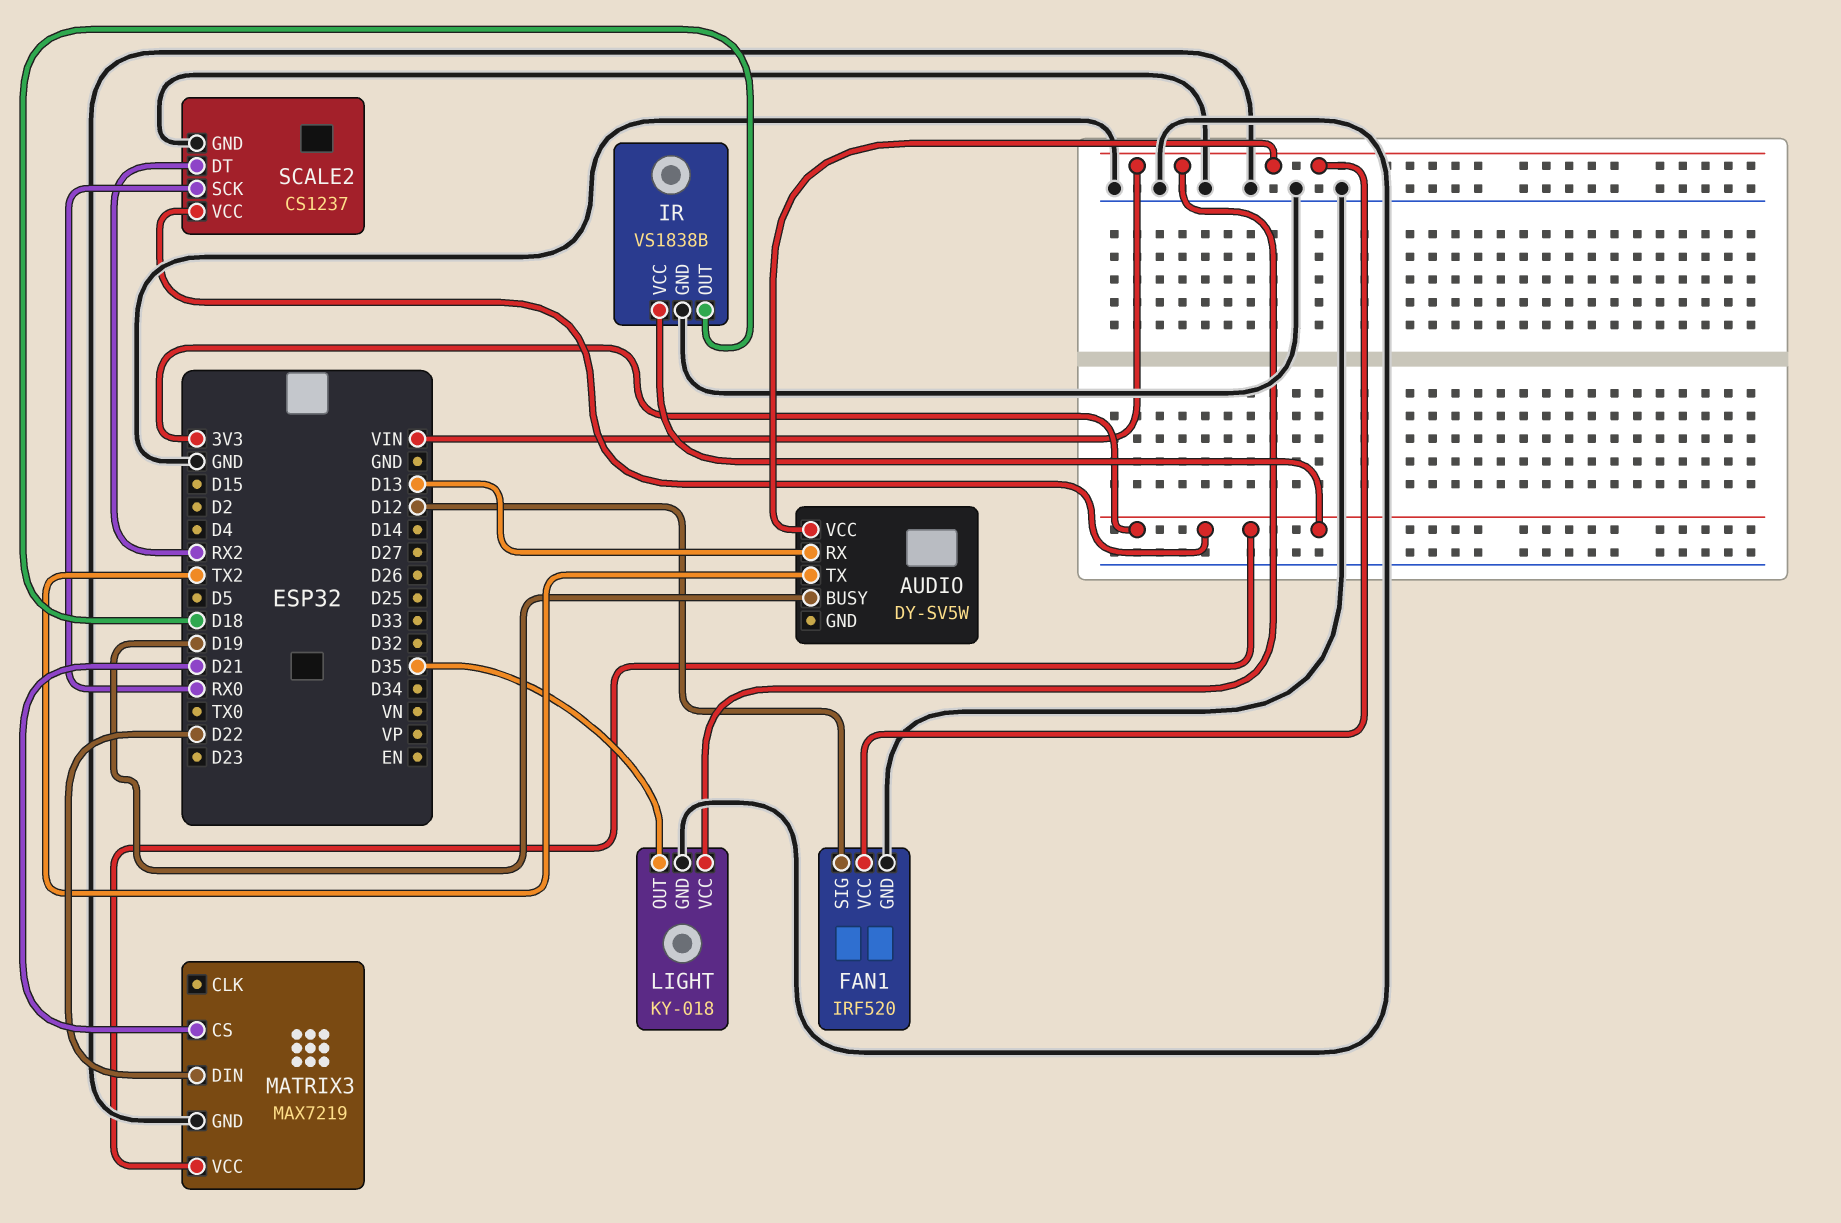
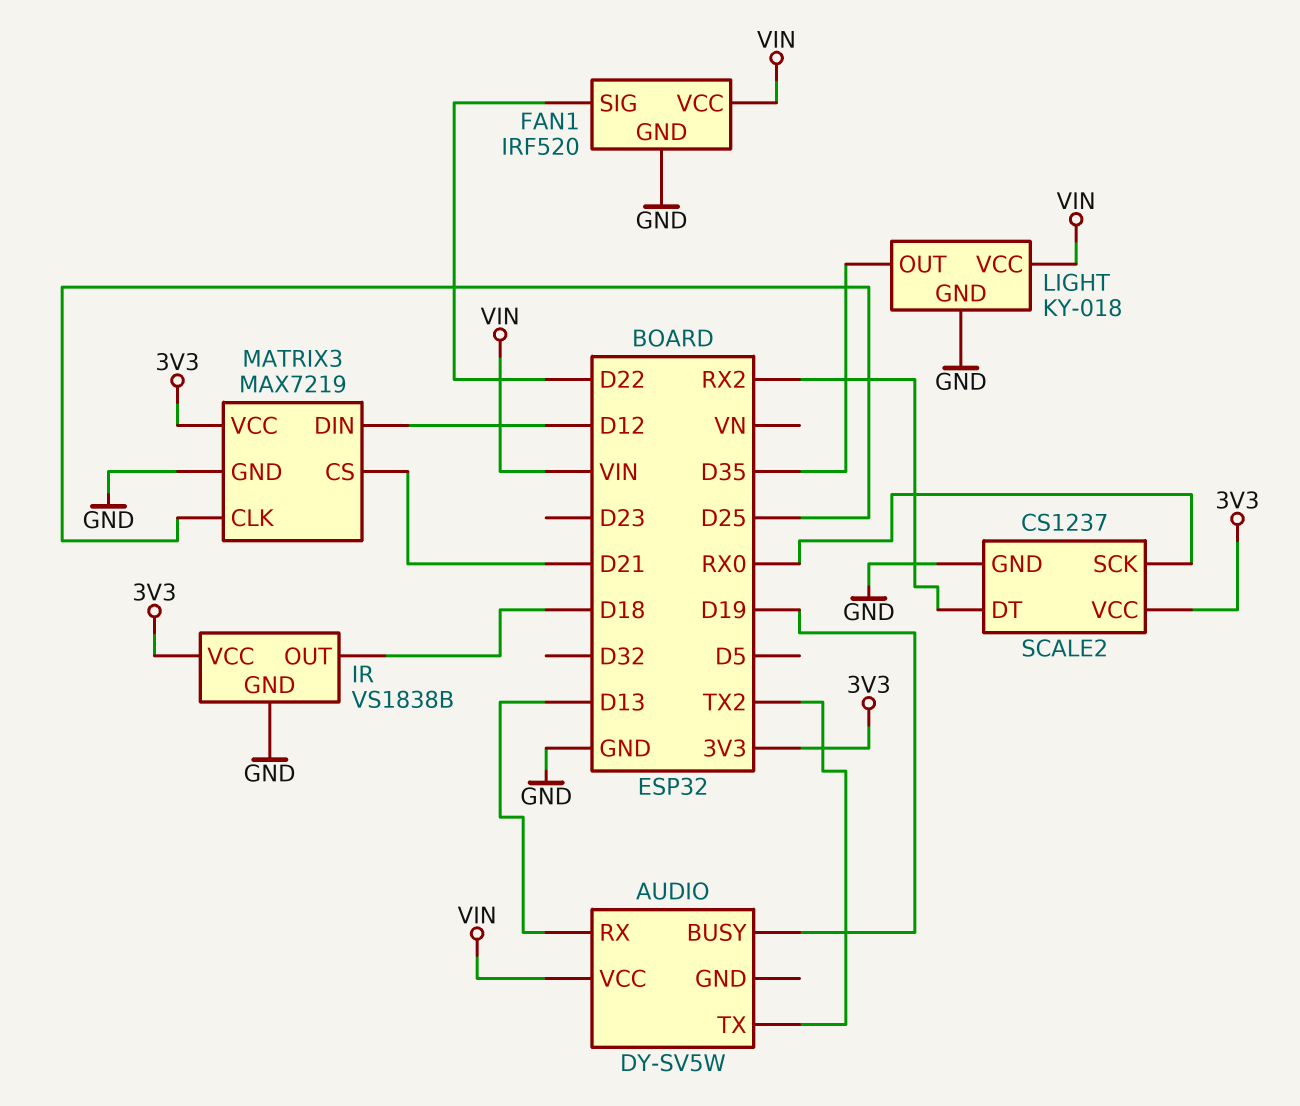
FAN1 pin SIG: D12 -> D22
MATRIX3 pin CLK: none -> D25
MATRIX3 pin DIN: D22 -> D12

